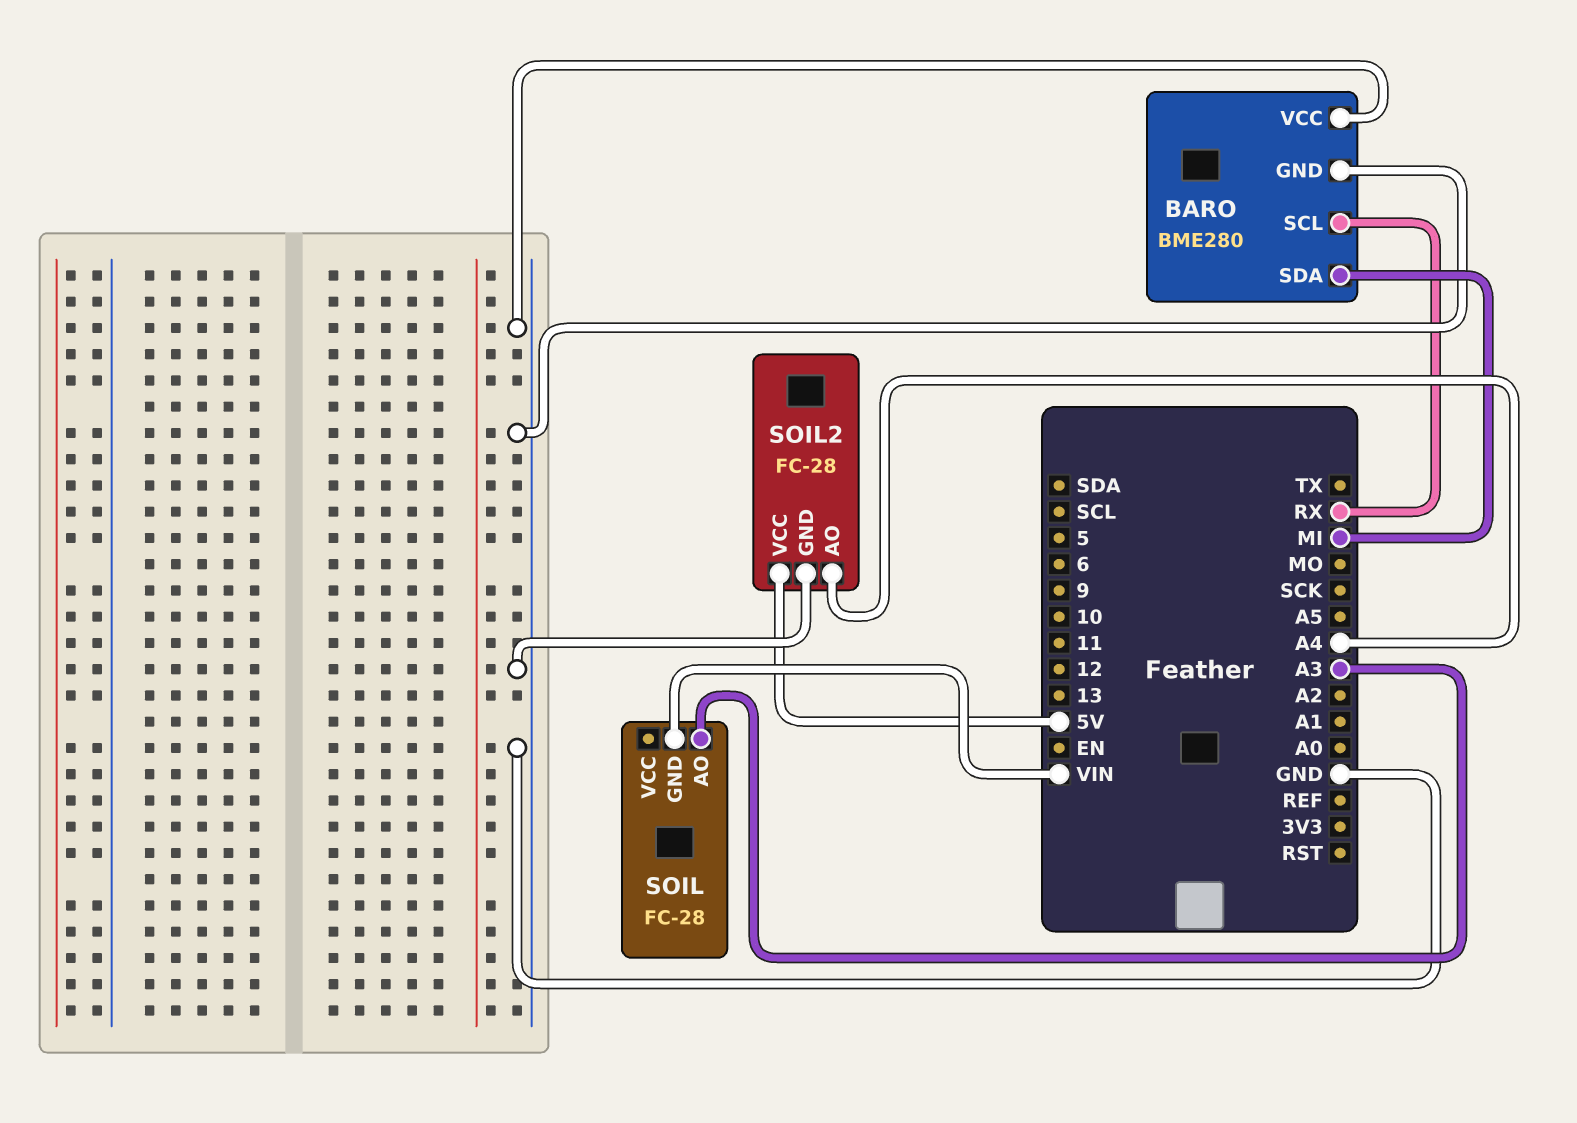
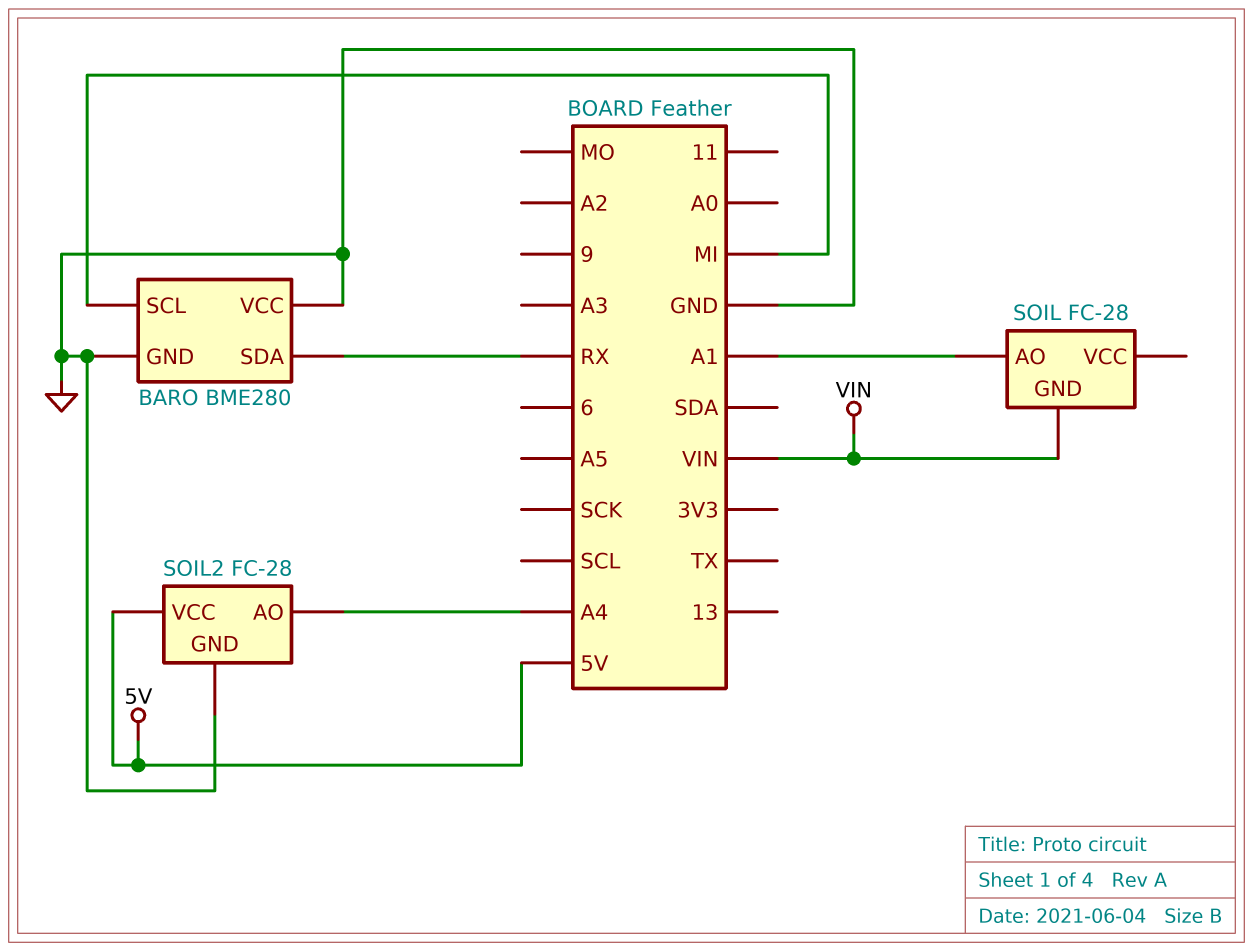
BARO pin SCL: RX -> MI
BARO pin SDA: MI -> RX
SOIL pin AO: A3 -> A1

